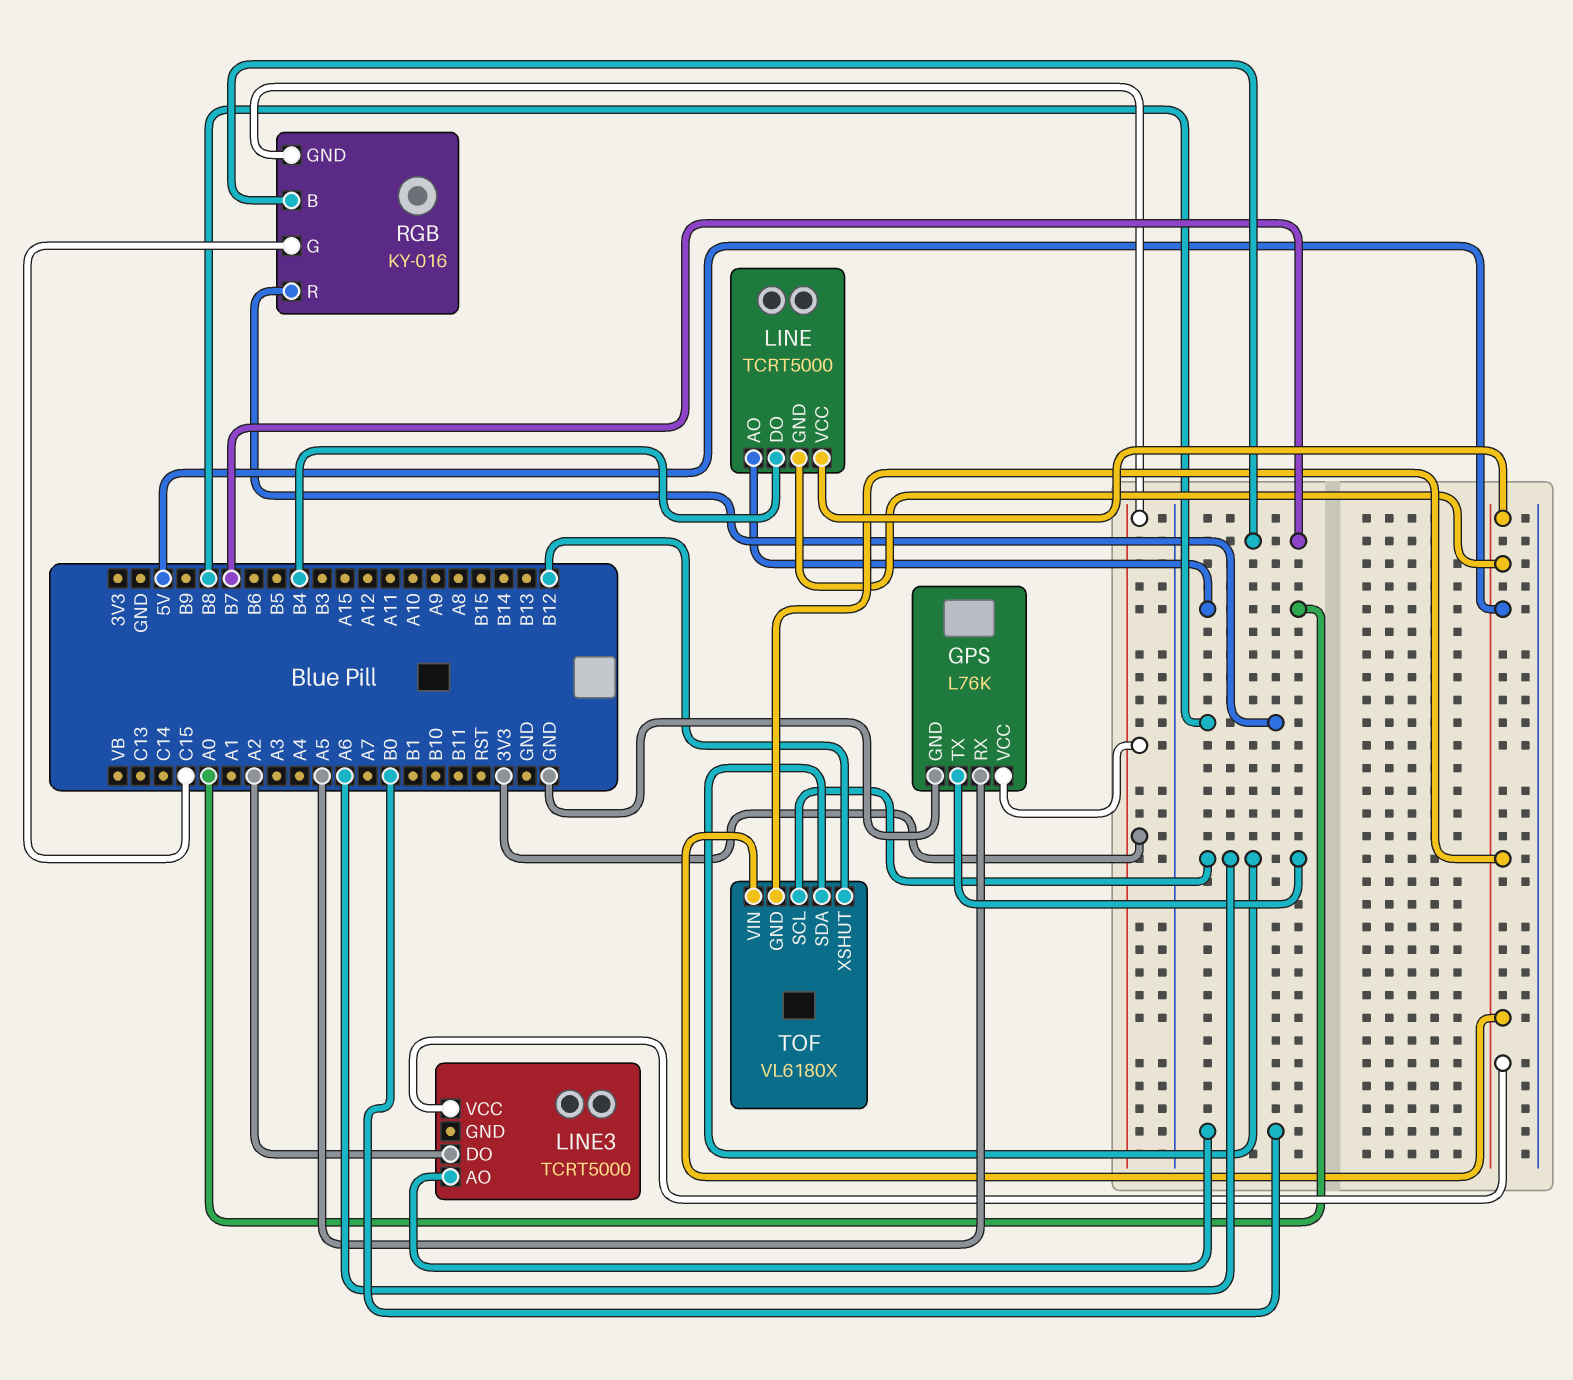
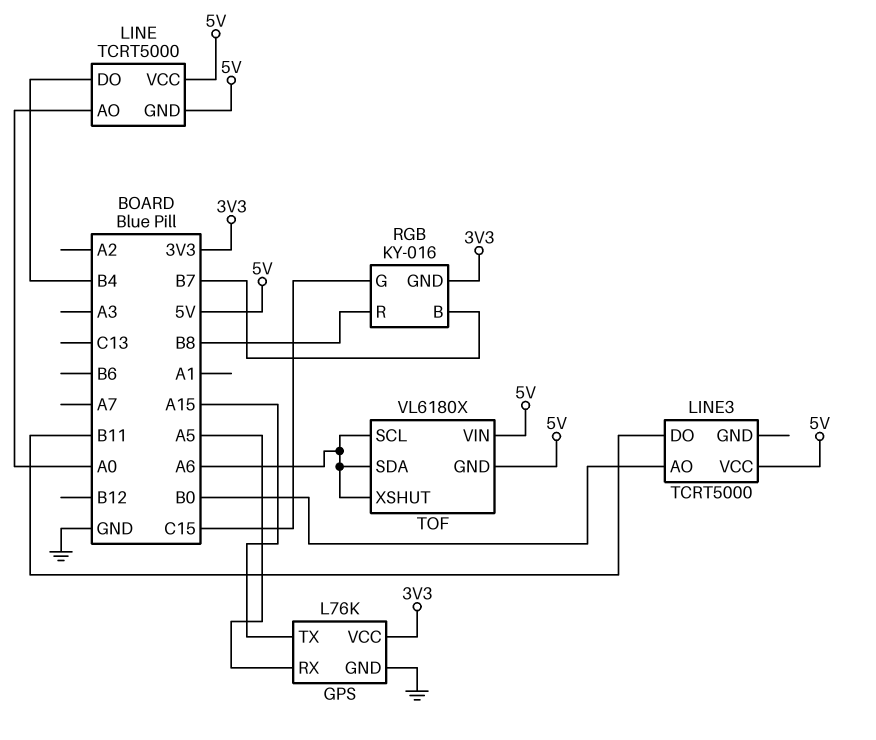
GPS pin TX: A6 -> A15
LINE3 pin DO: A2 -> B11
TOF pin XSHUT: B12 -> A6

